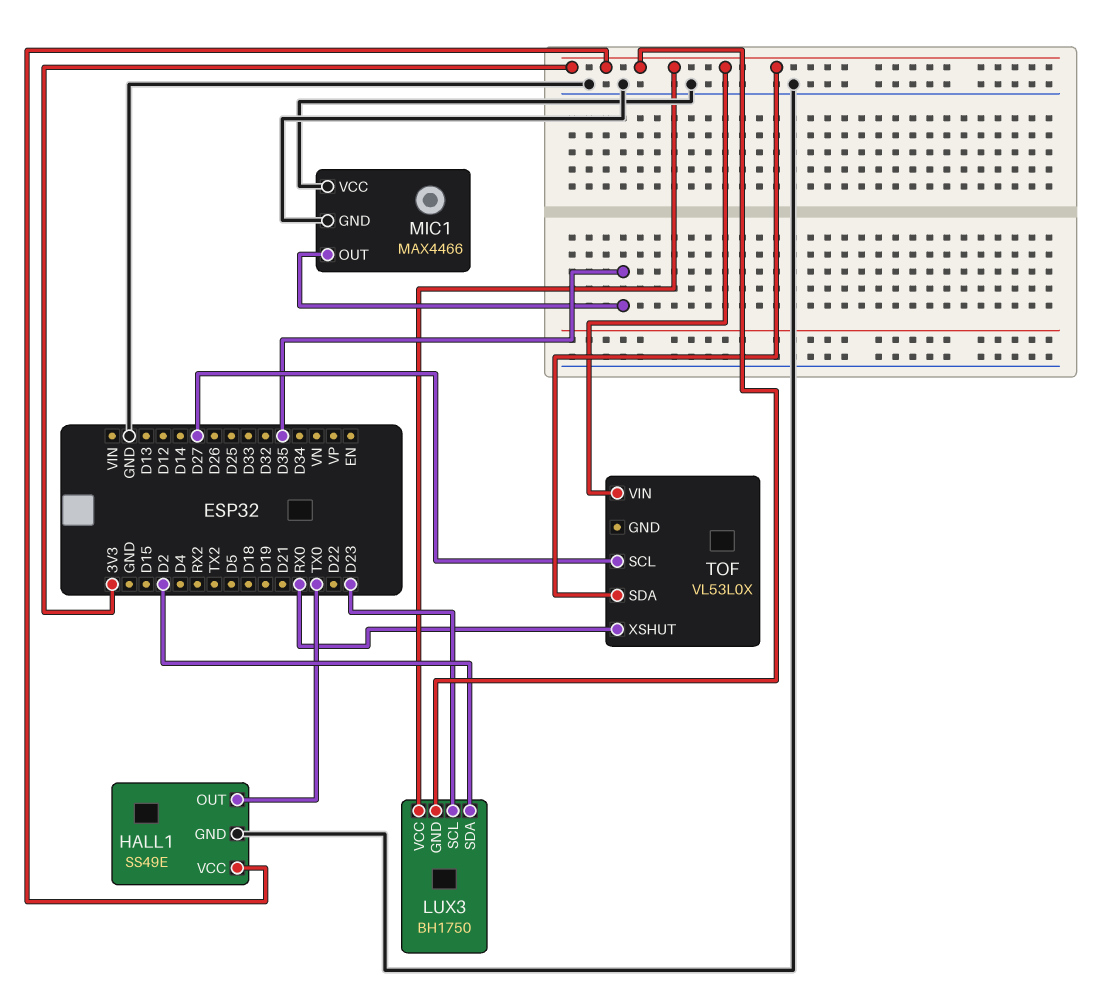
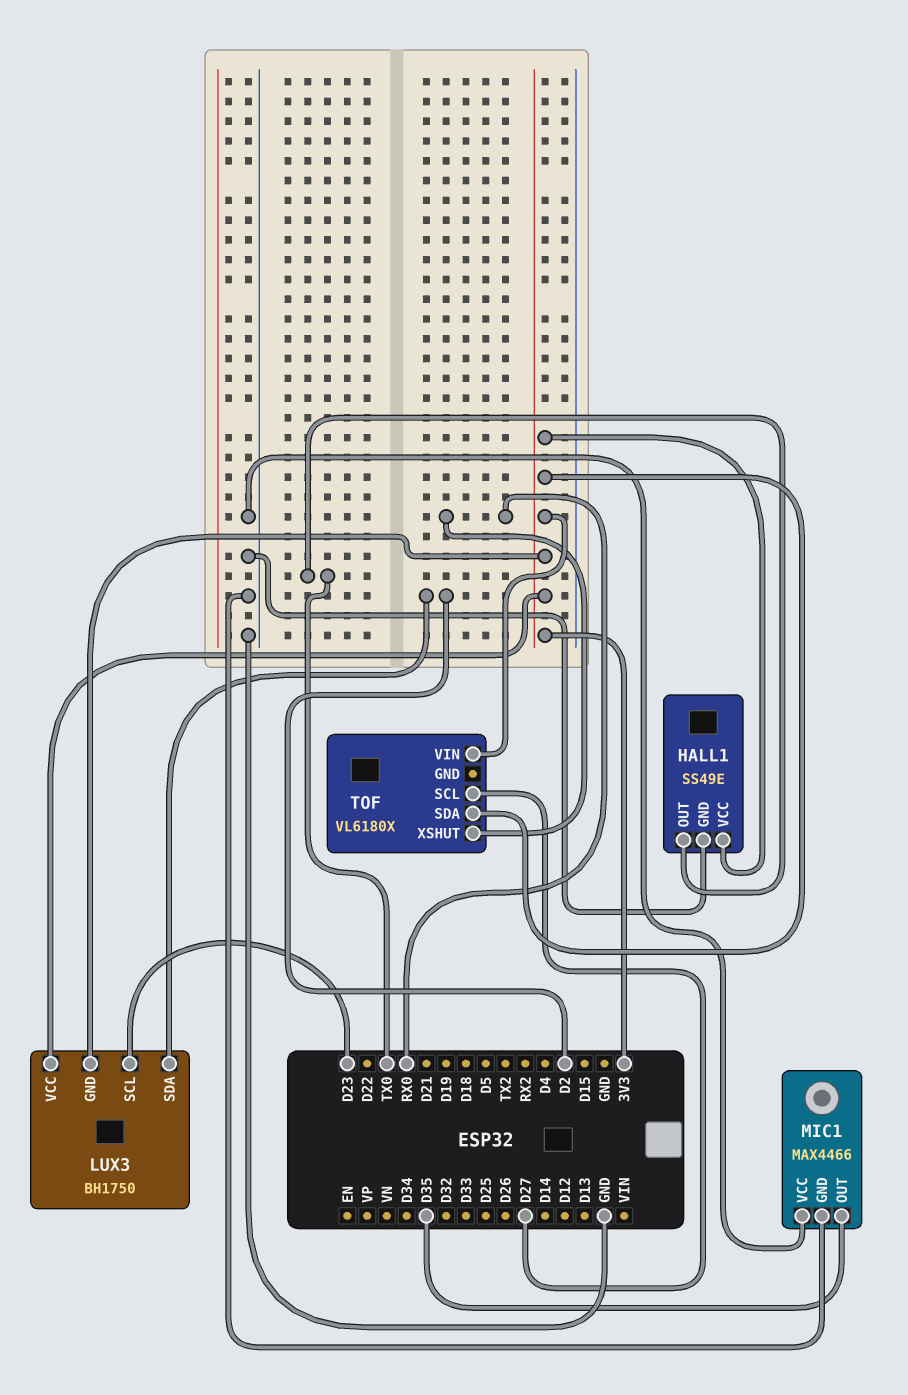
TOF: VL53L0X -> VL6180X

